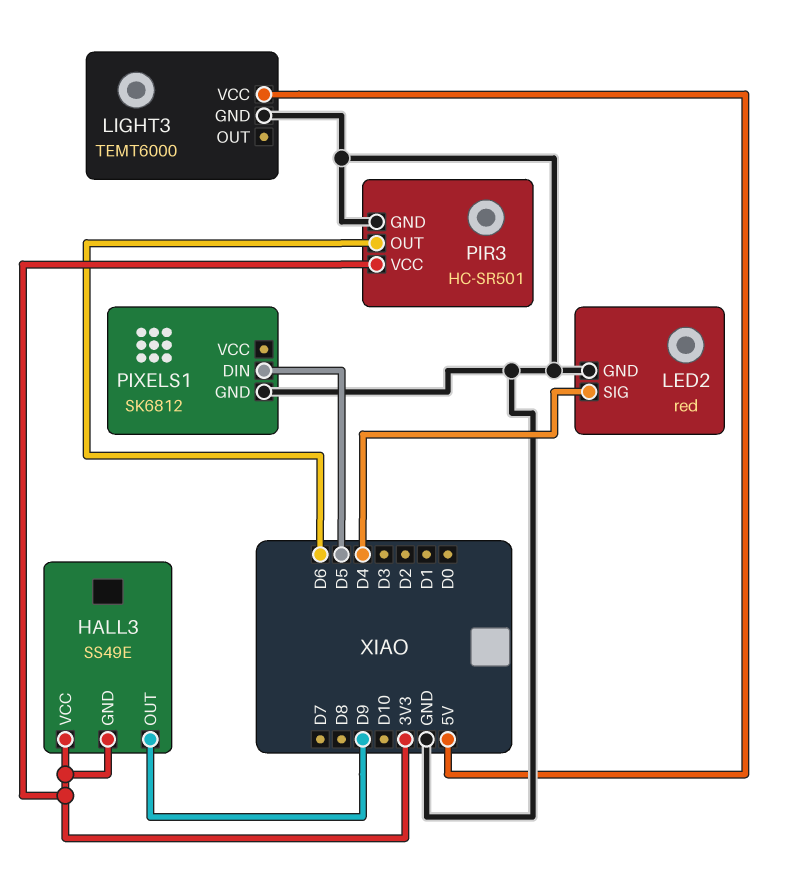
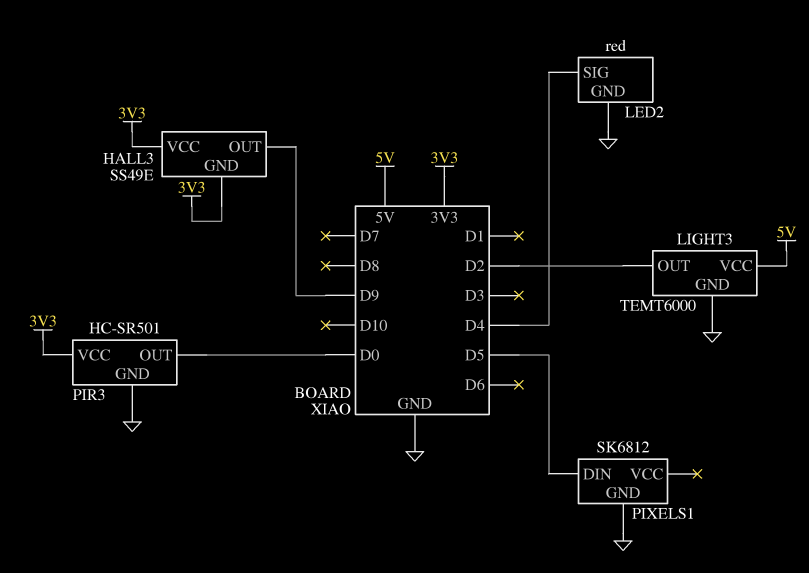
LIGHT3 pin OUT: none -> D2
PIR3 pin OUT: D6 -> D0

